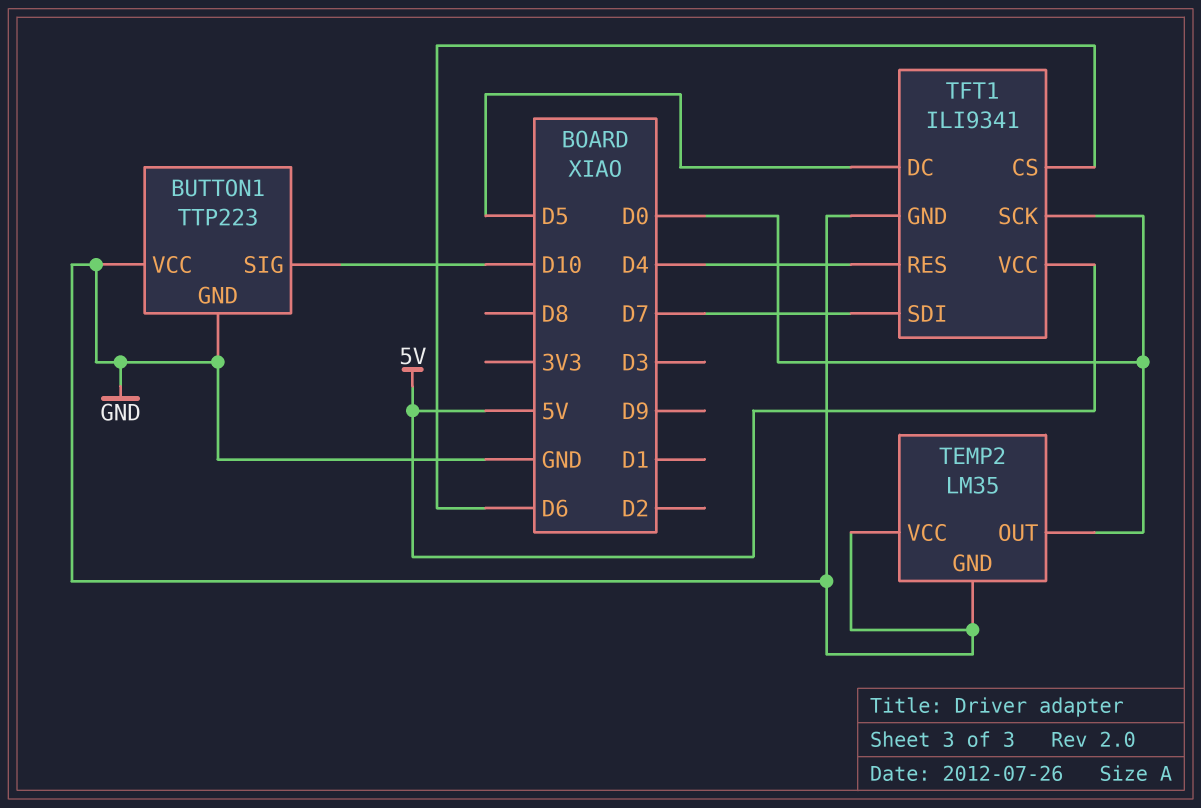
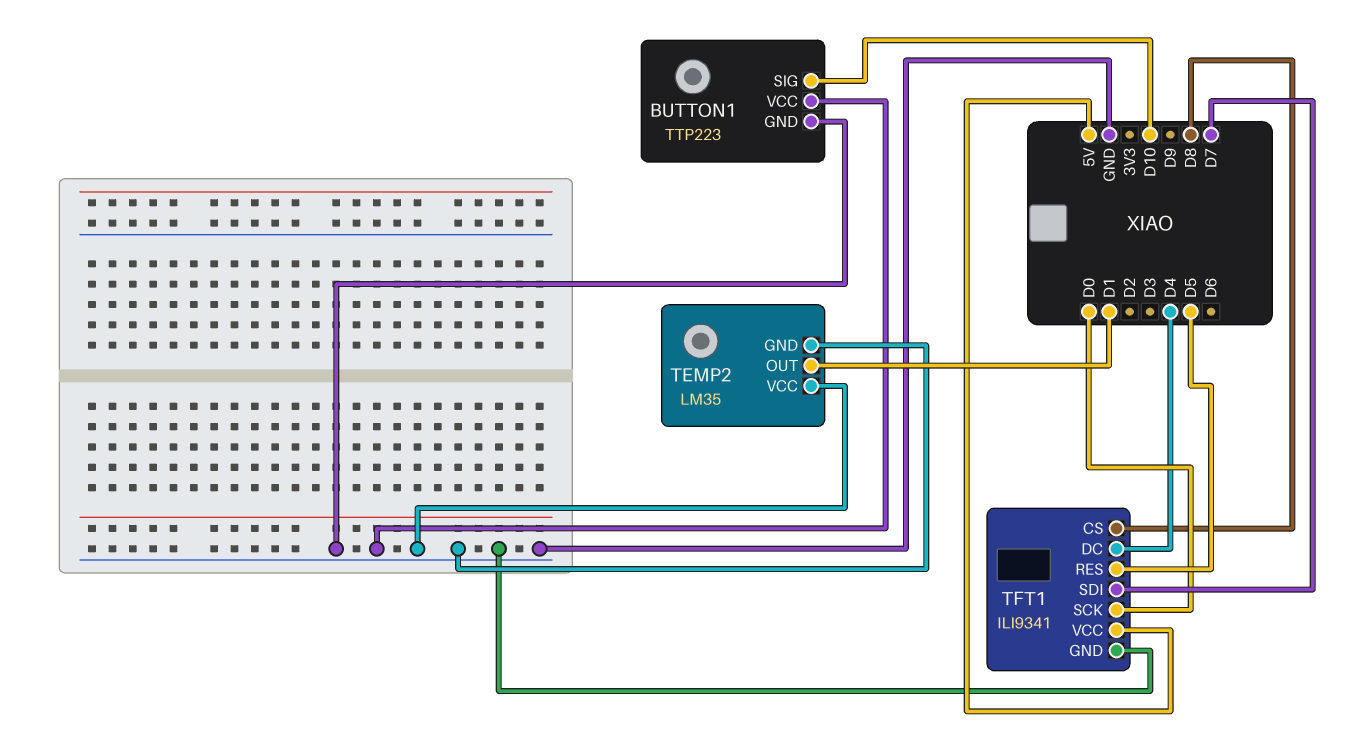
TEMP2 pin OUT: D0 -> D1
TFT1 pin CS: D6 -> D8
TFT1 pin DC: D5 -> D4
TFT1 pin RES: D4 -> D5

